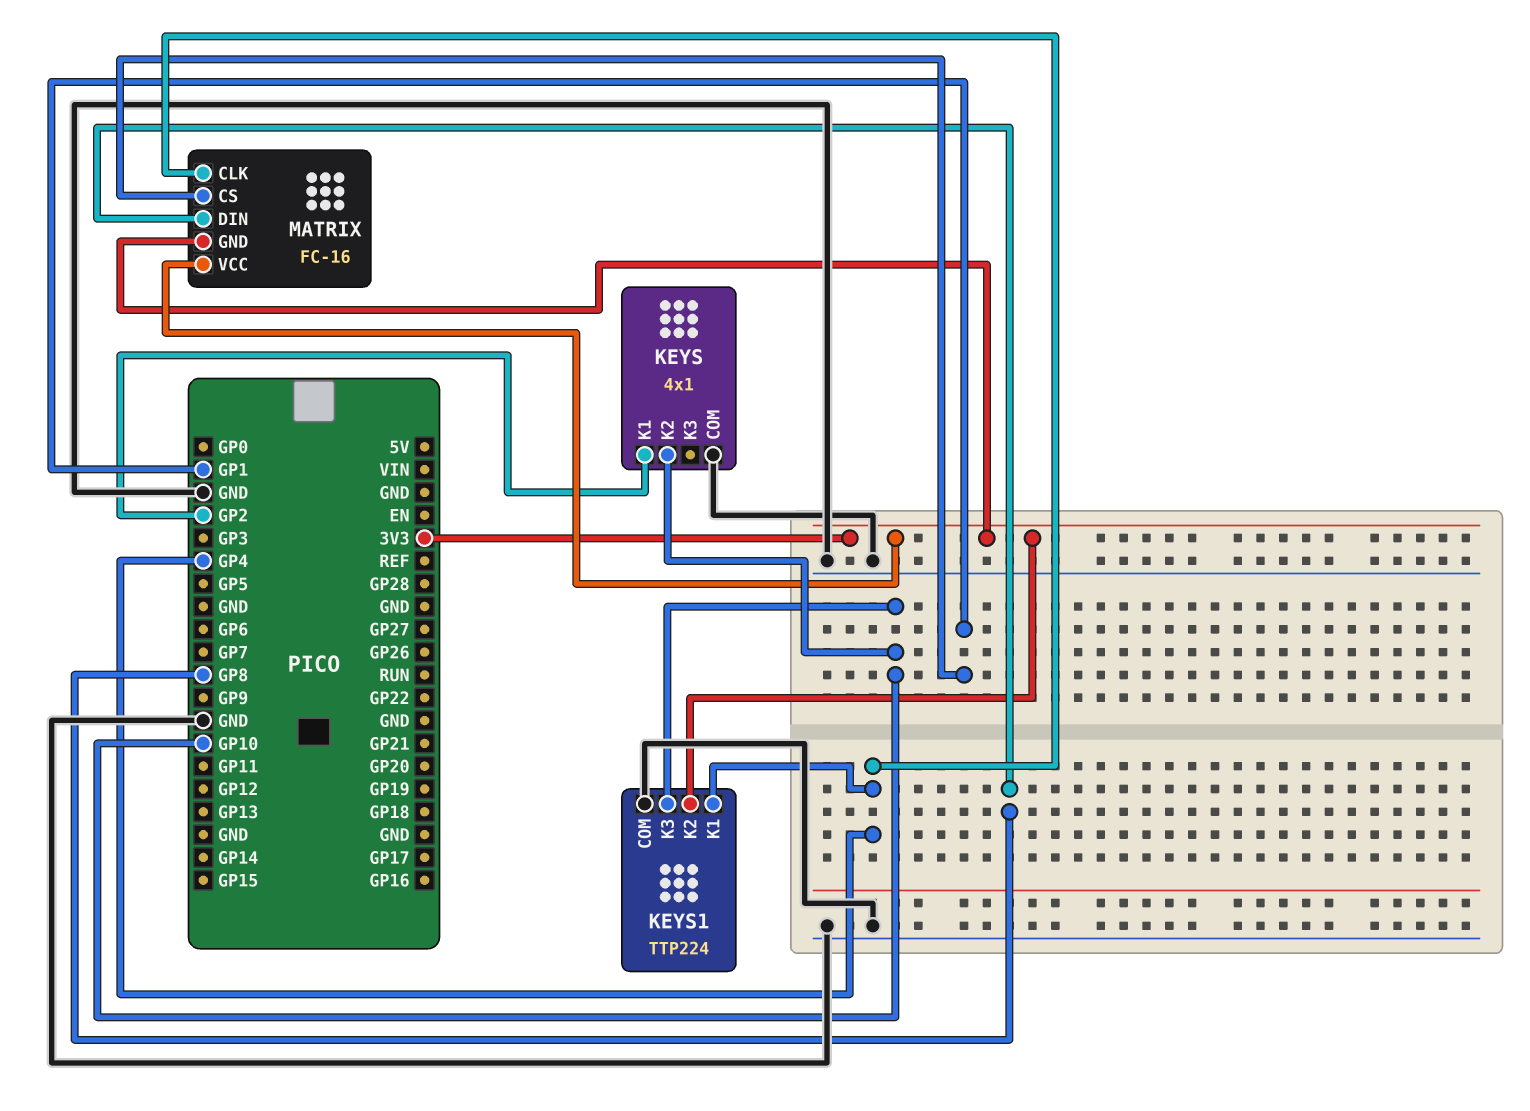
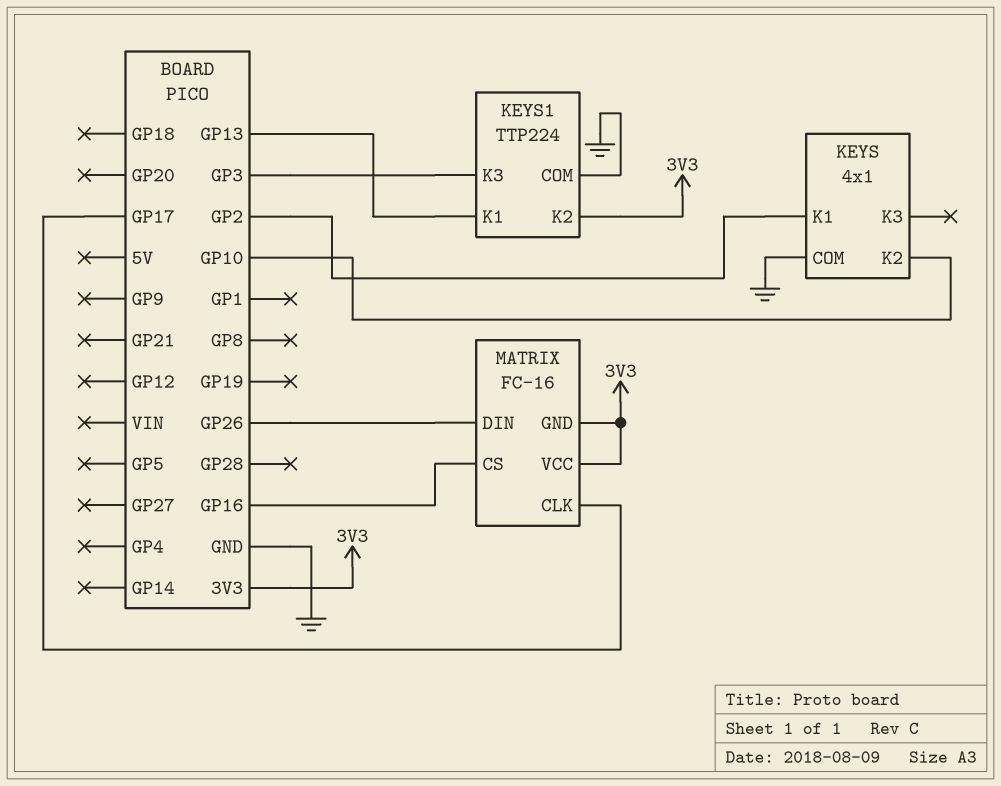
KEYS1 pin K1: GP4 -> GP13
KEYS1 pin K3: GP10 -> GP3
MATRIX pin CLK: GP4 -> GP17
MATRIX pin CS: GP1 -> GP16
MATRIX pin DIN: GP8 -> GP26

